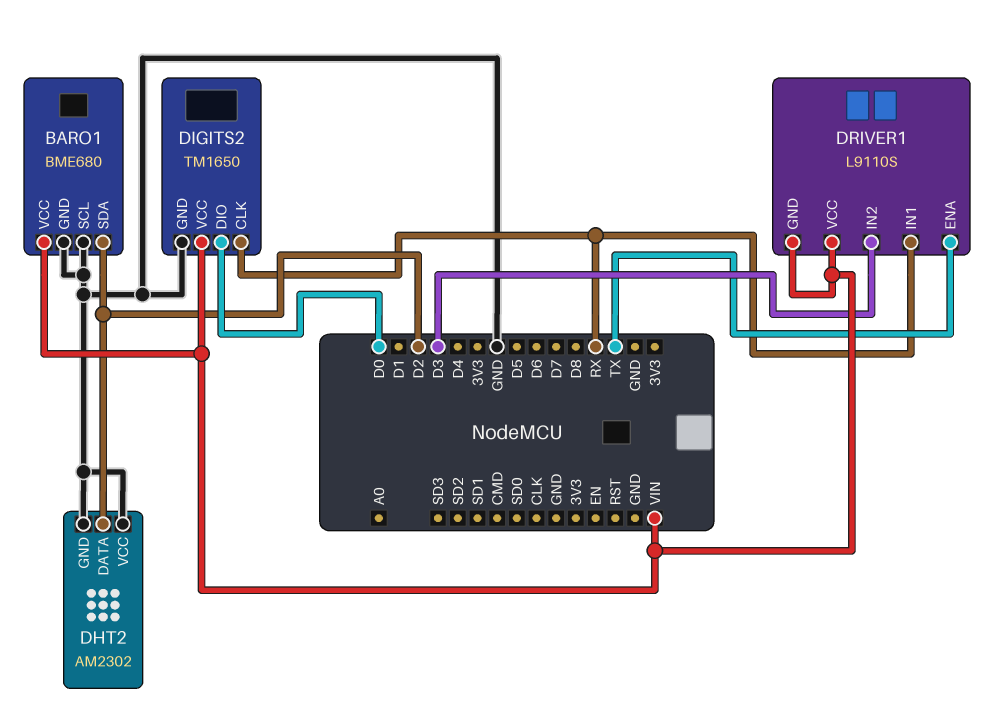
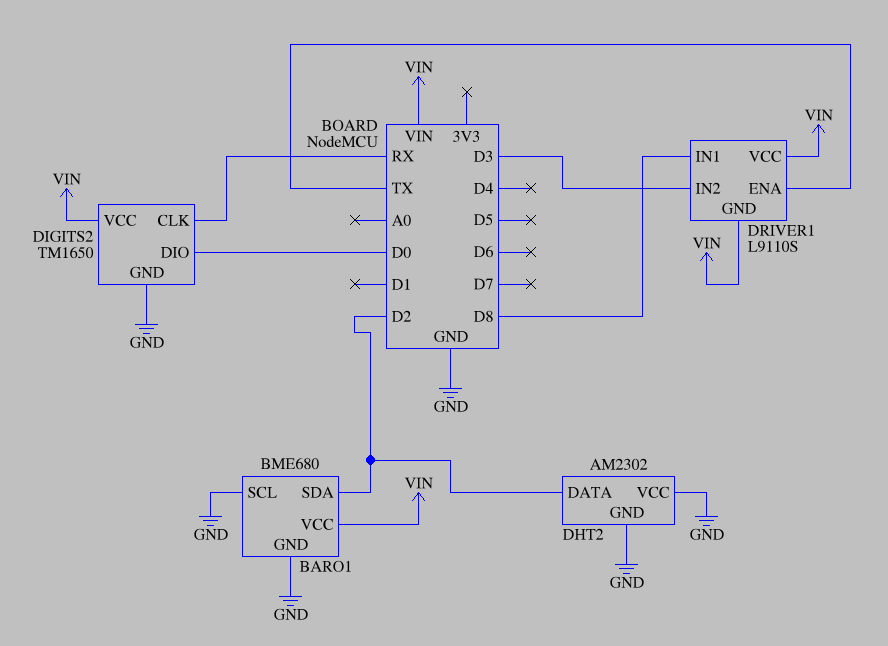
DRIVER1 pin IN1: RX -> D8

